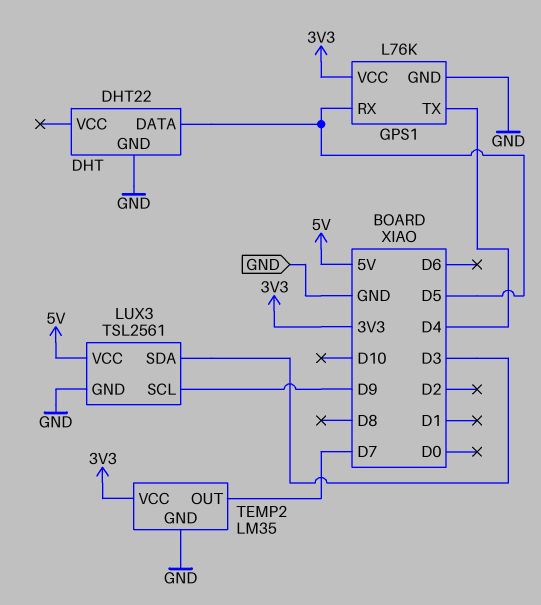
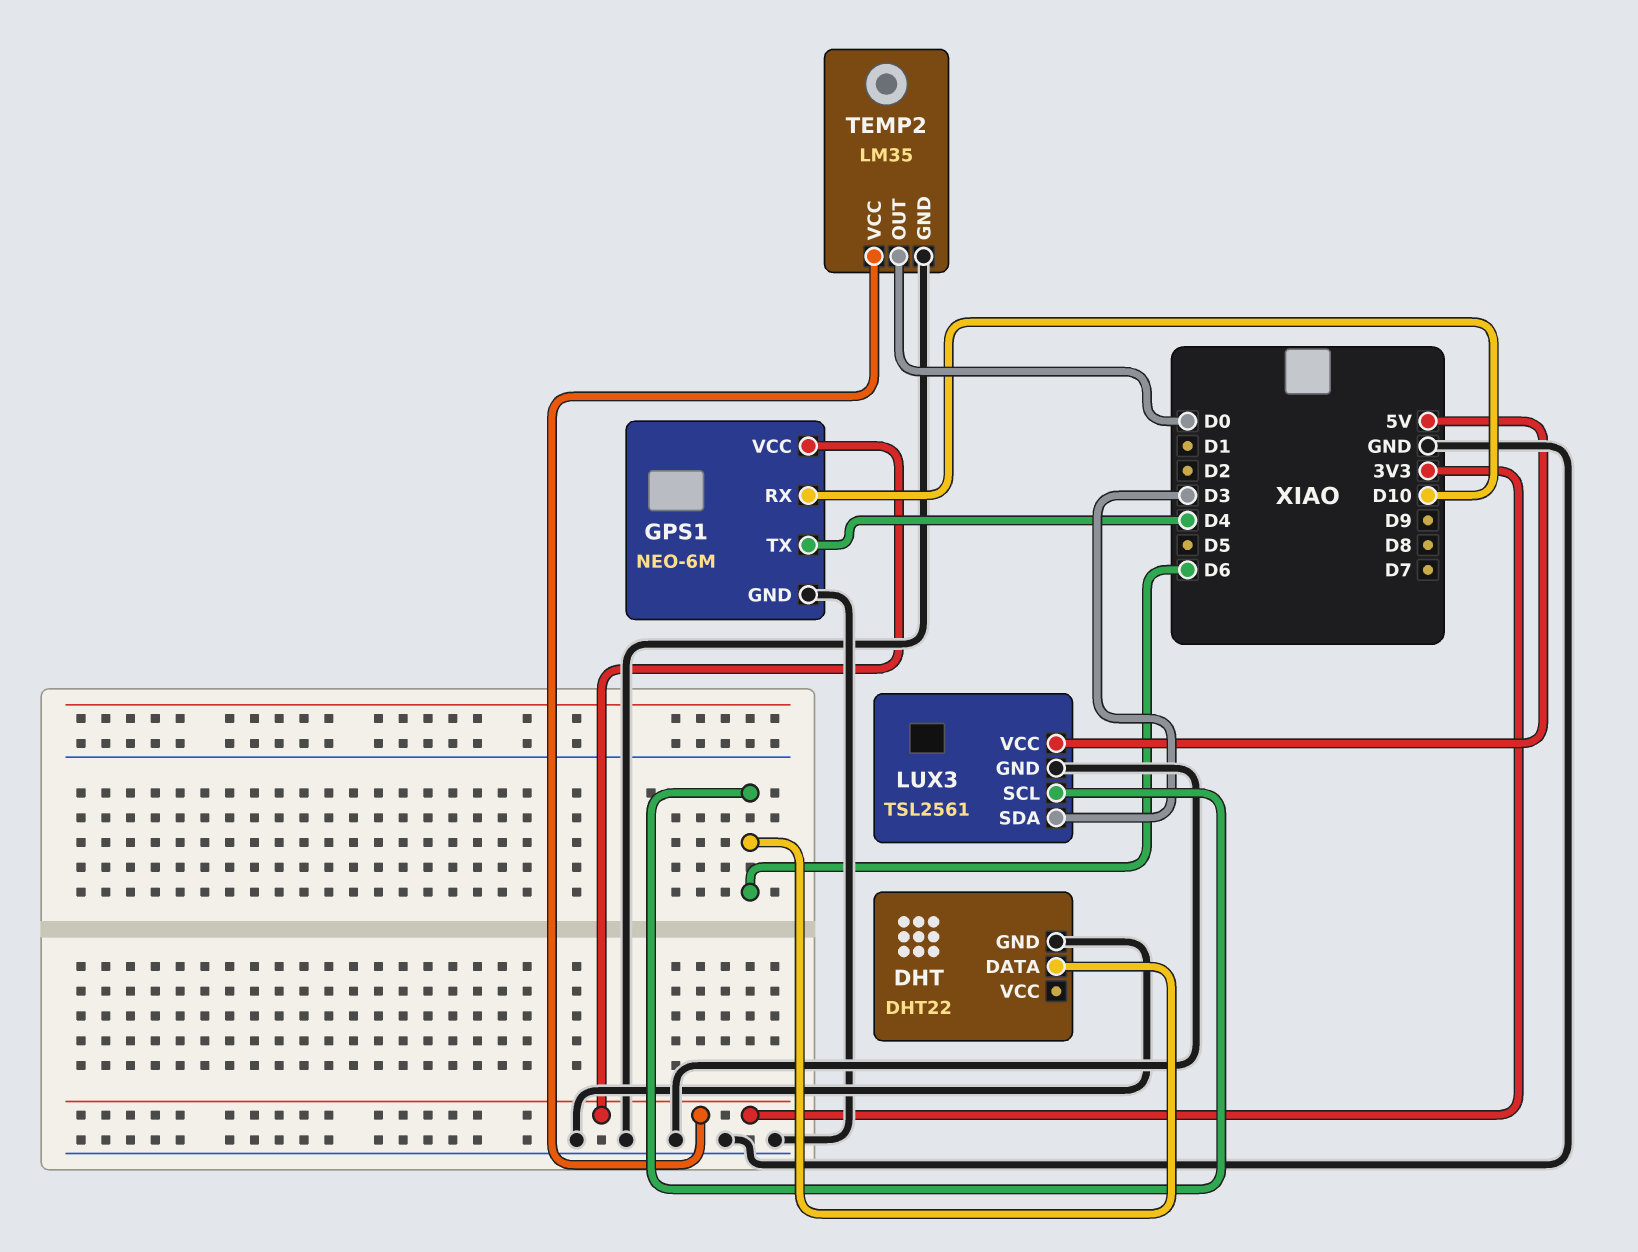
DHT pin DATA: D5 -> D6
GPS1: L76K -> NEO-6M
GPS1 pin RX: D5 -> D10
LUX3 pin SCL: D9 -> D6
TEMP2 pin OUT: D7 -> D0

